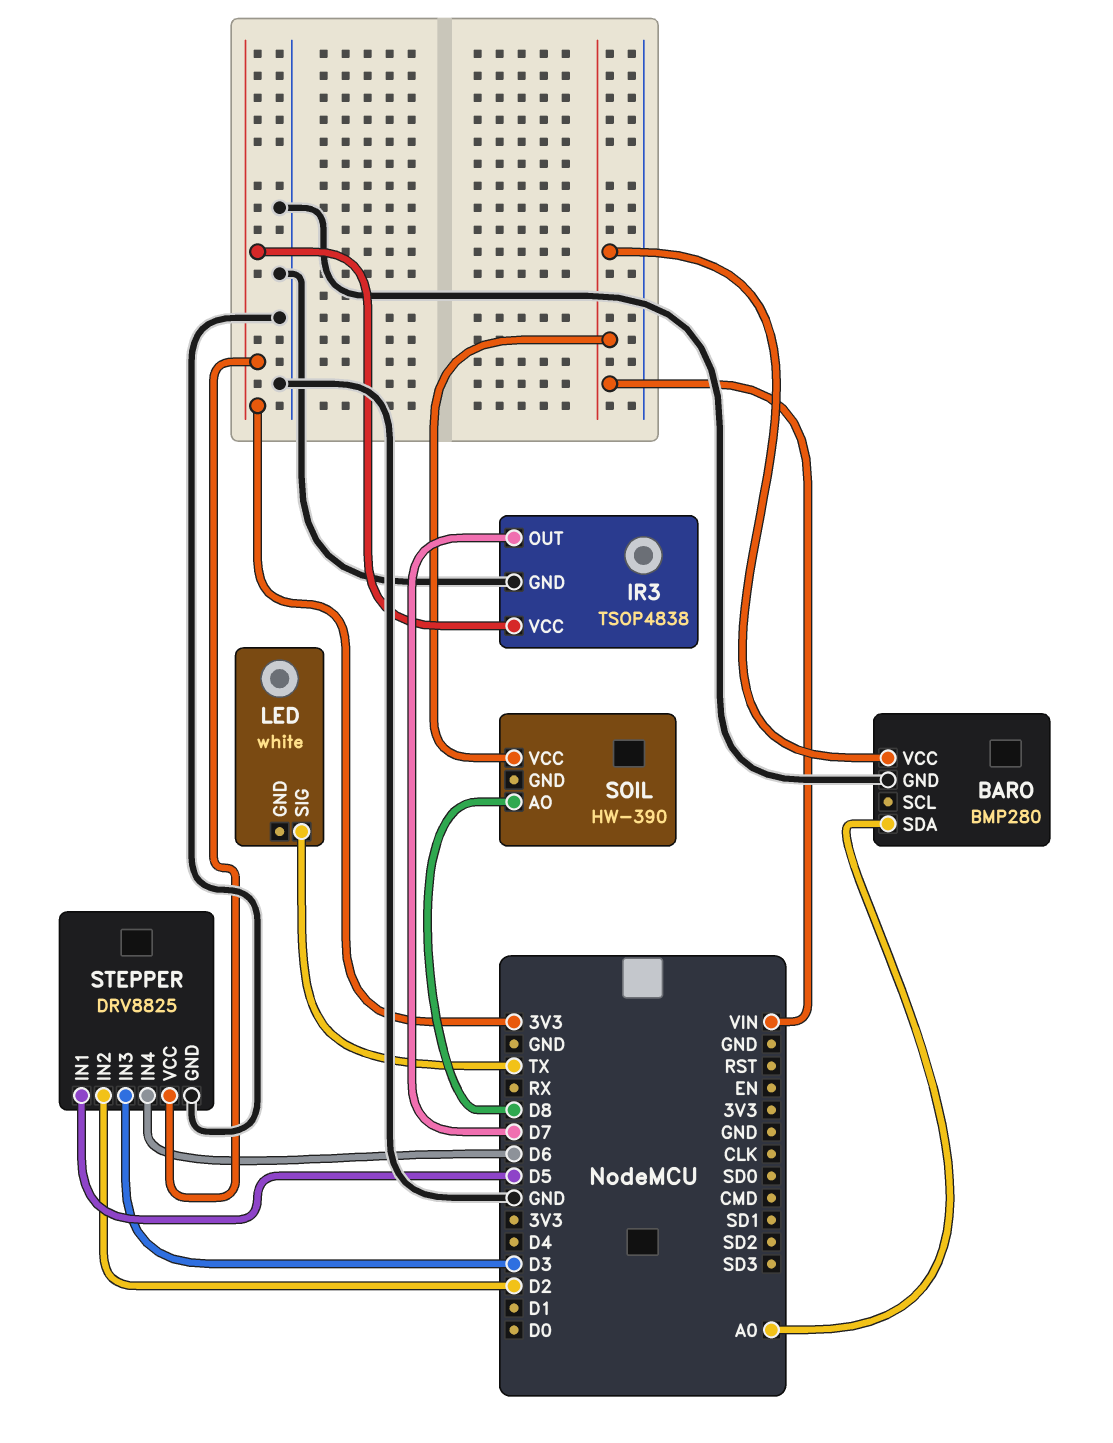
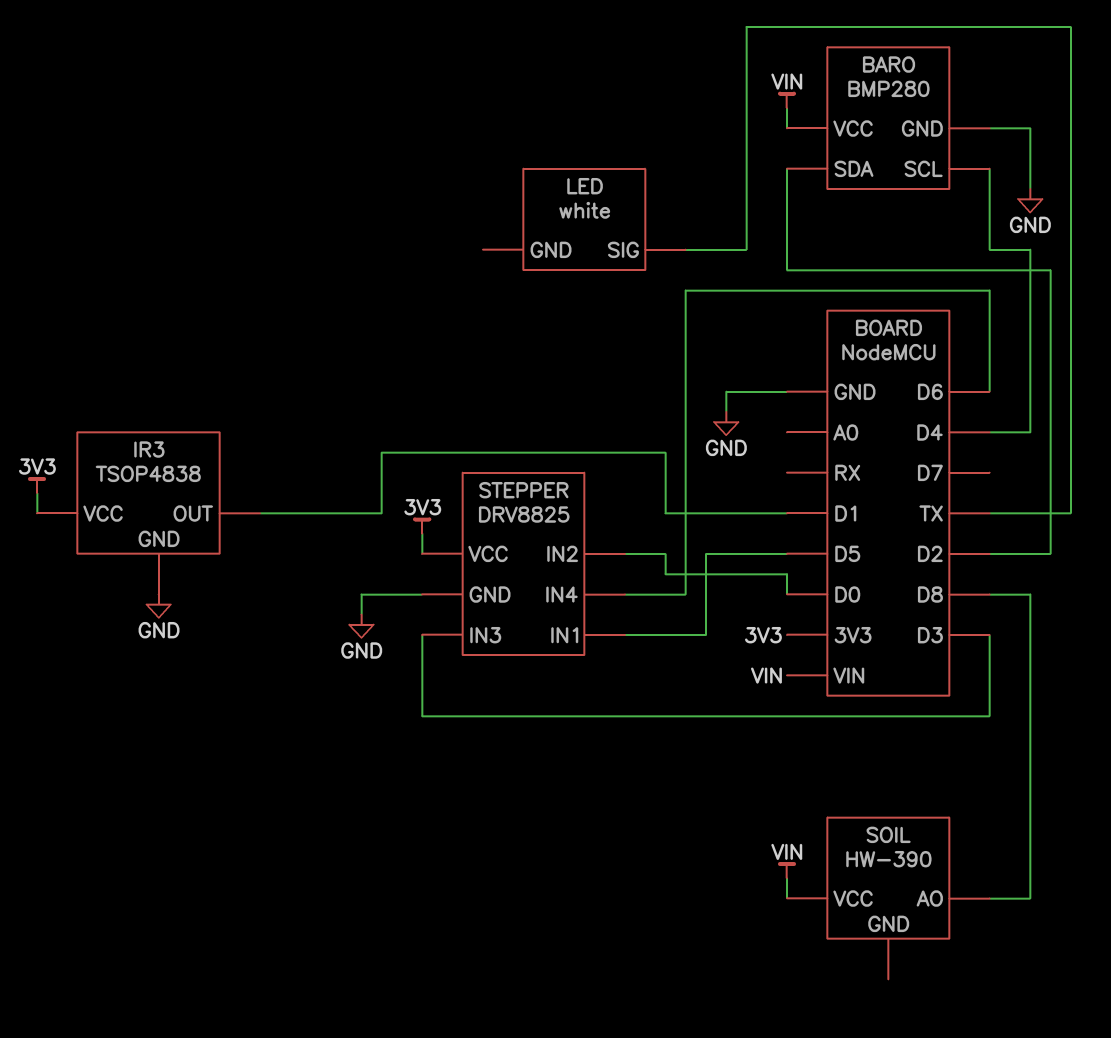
BARO pin SCL: none -> D4
BARO pin SDA: A0 -> D2
IR3 pin OUT: D7 -> D1
STEPPER pin IN2: D2 -> D0

